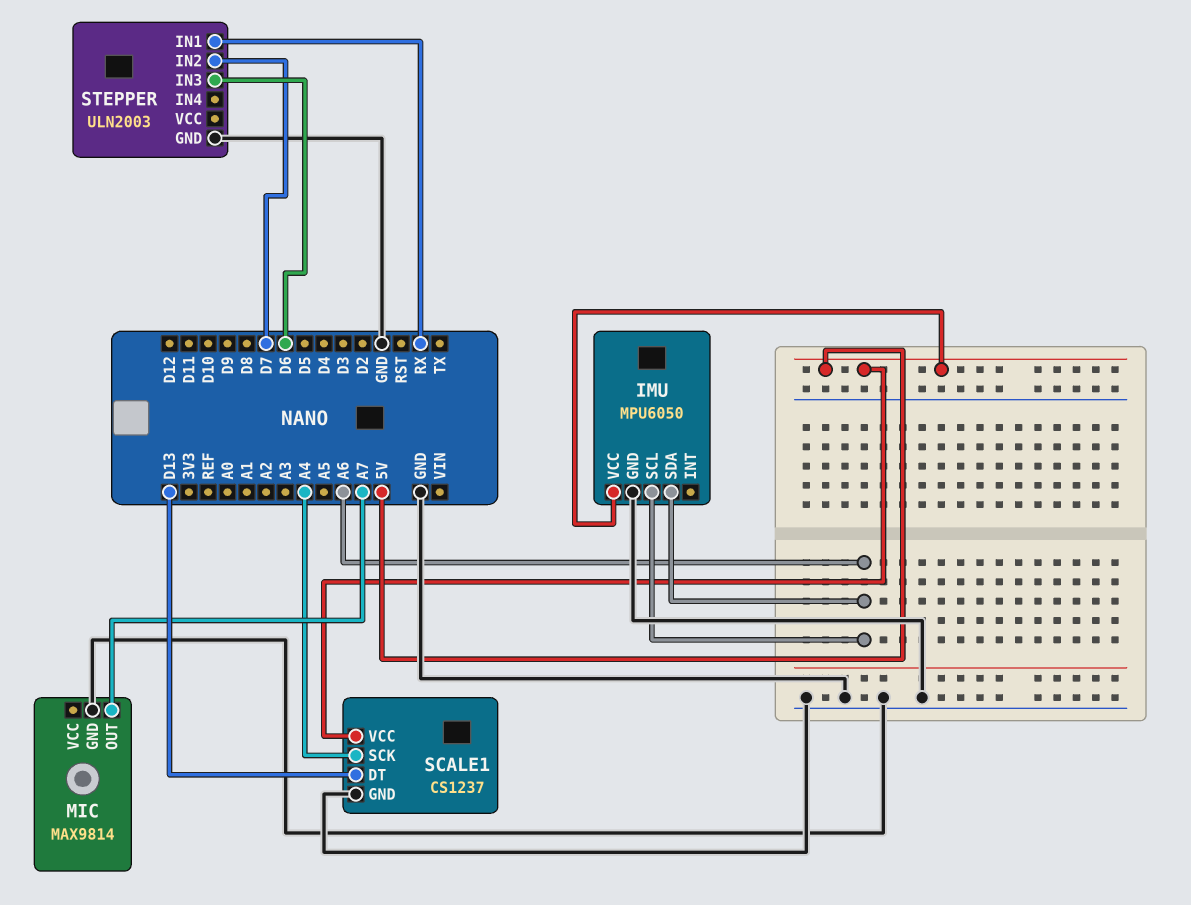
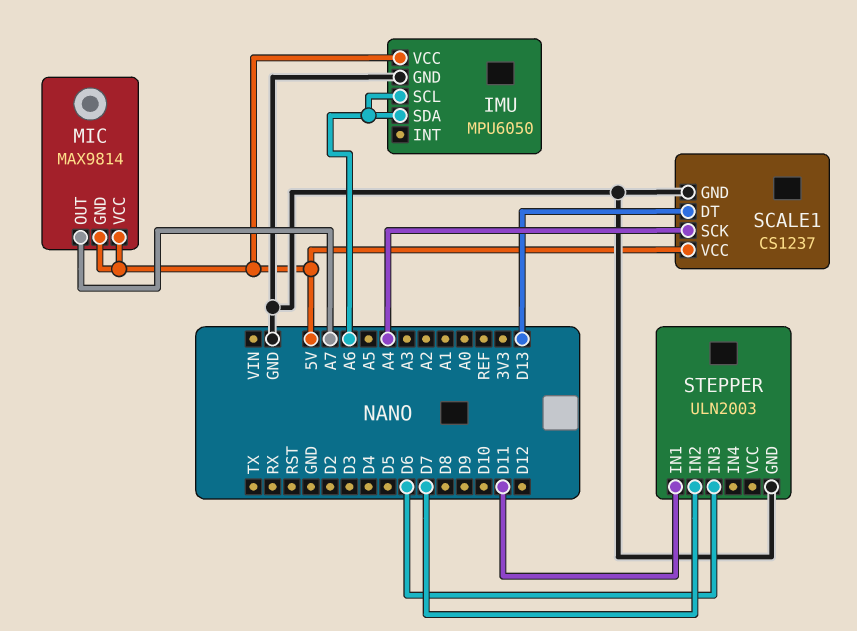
MIC pin GND: GND -> 5V
MIC pin VCC: none -> 5V
STEPPER pin IN1: RX -> D11

